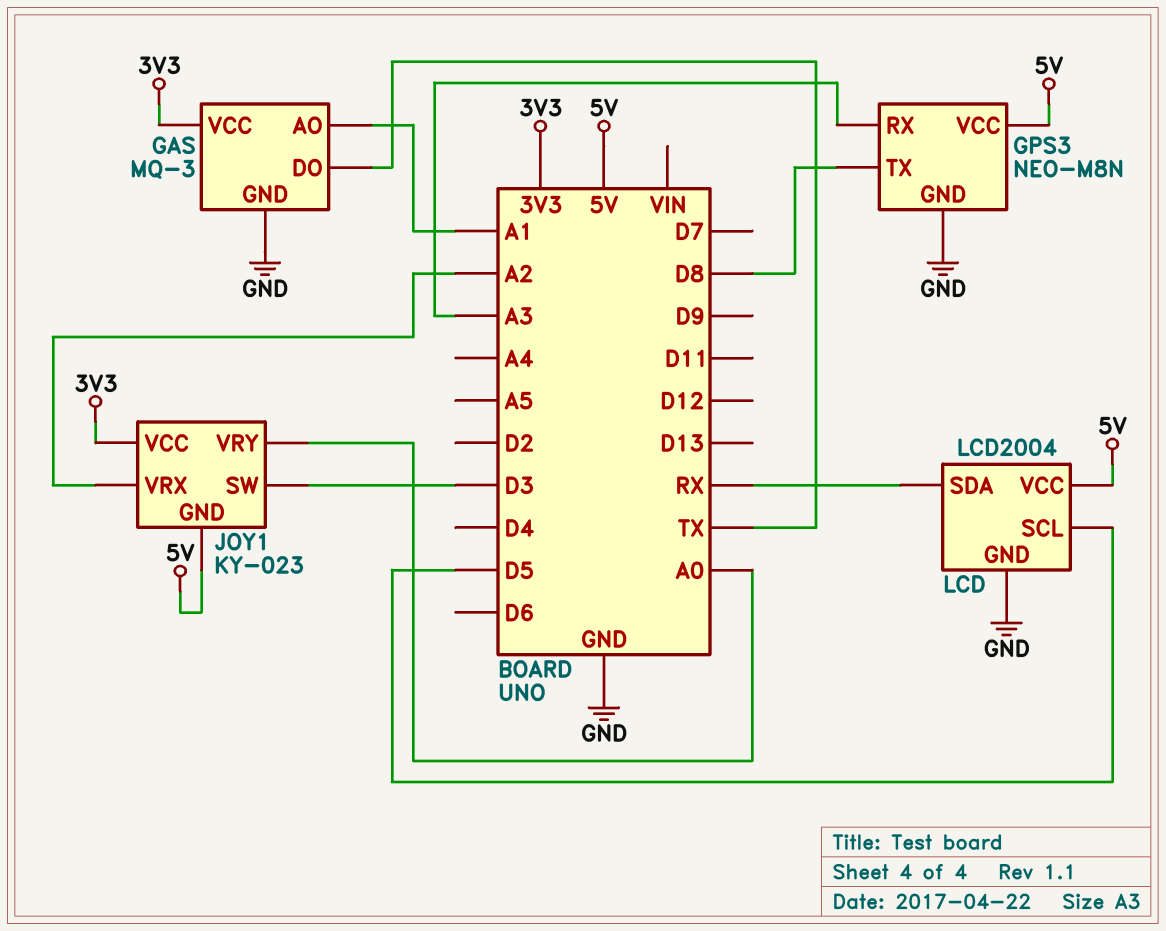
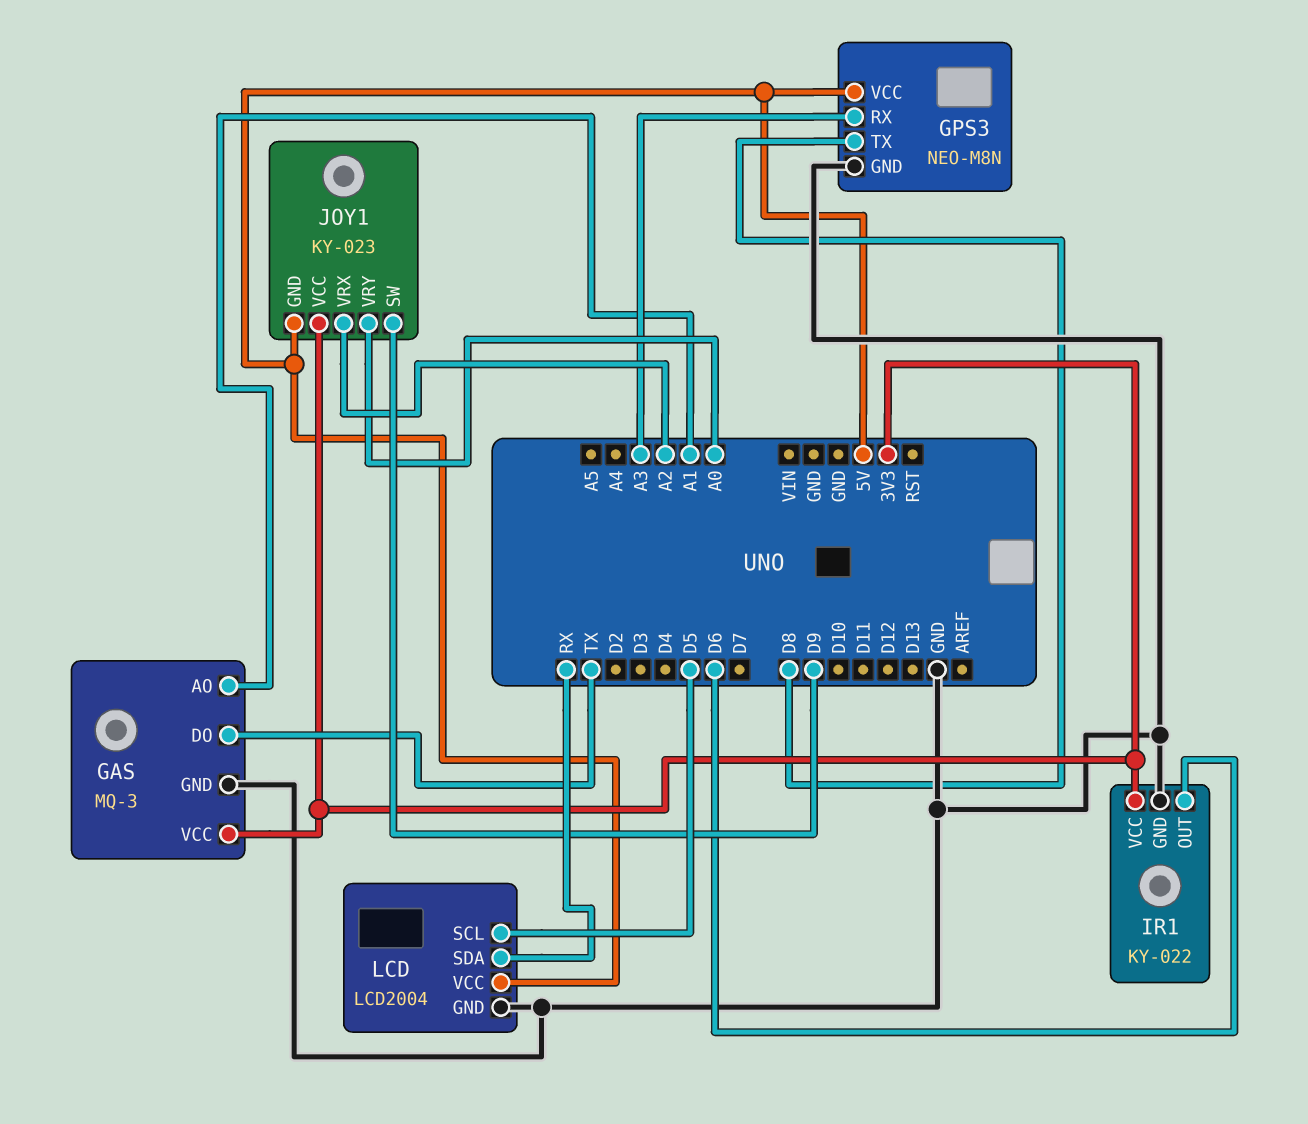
IR1: none -> KY-022
IR1 pin GND: none -> GND
IR1 pin OUT: none -> D6
IR1 pin VCC: none -> 3V3
JOY1 pin SW: D3 -> D9

